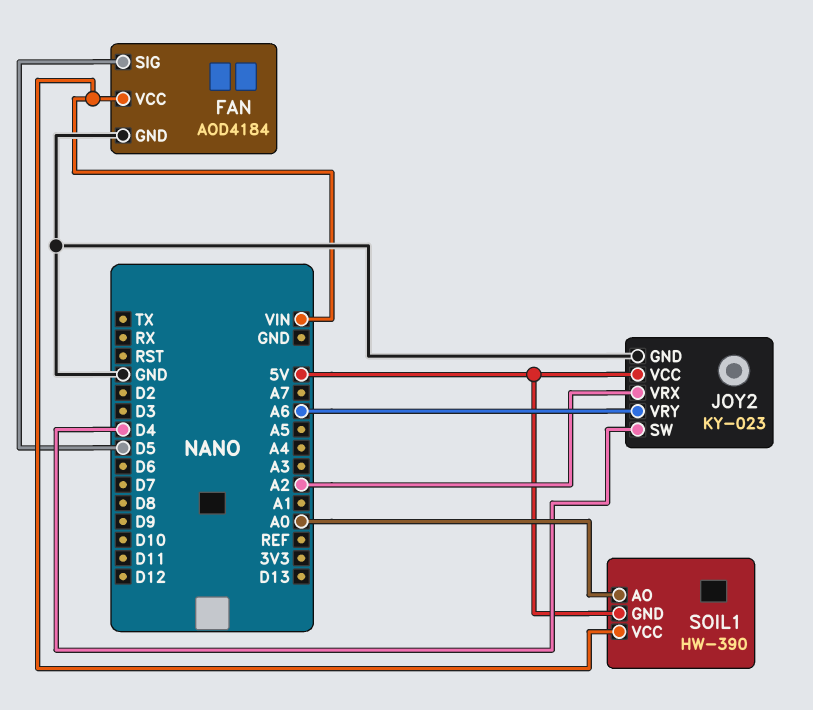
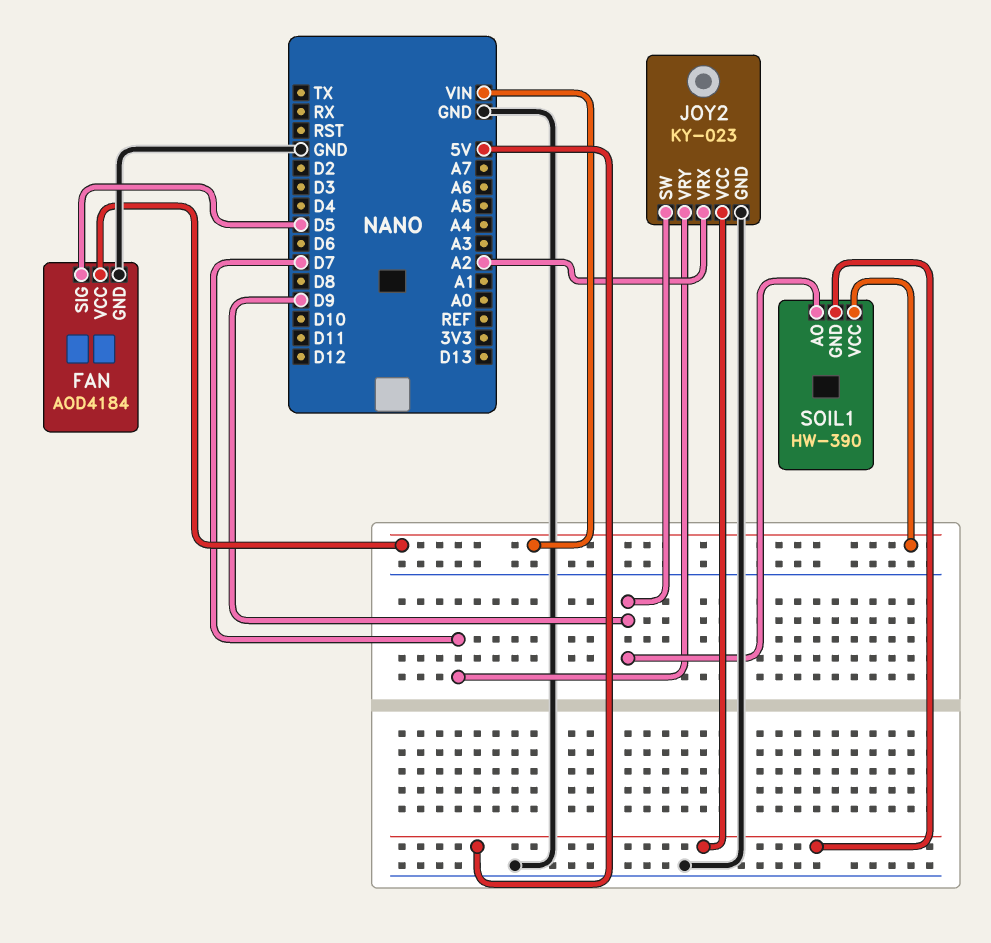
JOY2 pin SW: D4 -> D9
JOY2 pin VRY: A6 -> D7
SOIL1 pin AO: A0 -> D9

